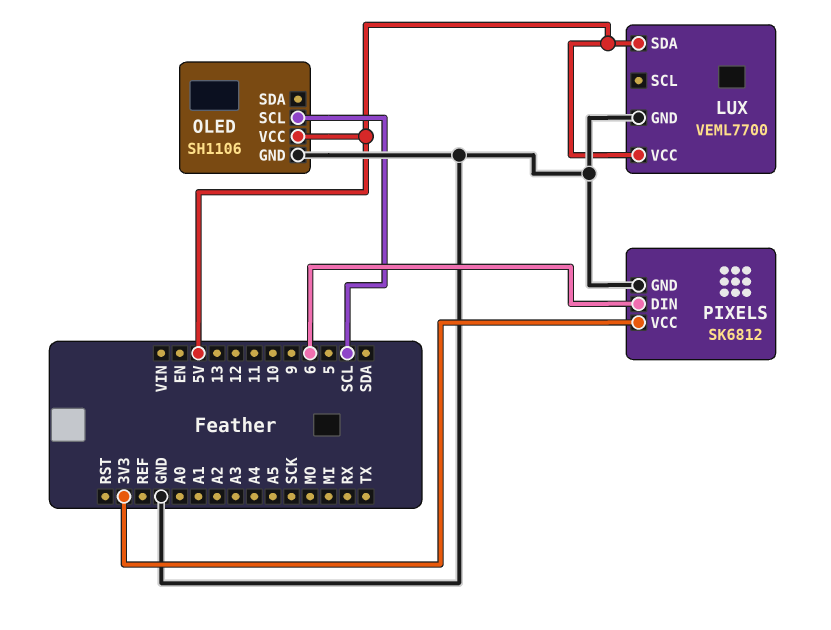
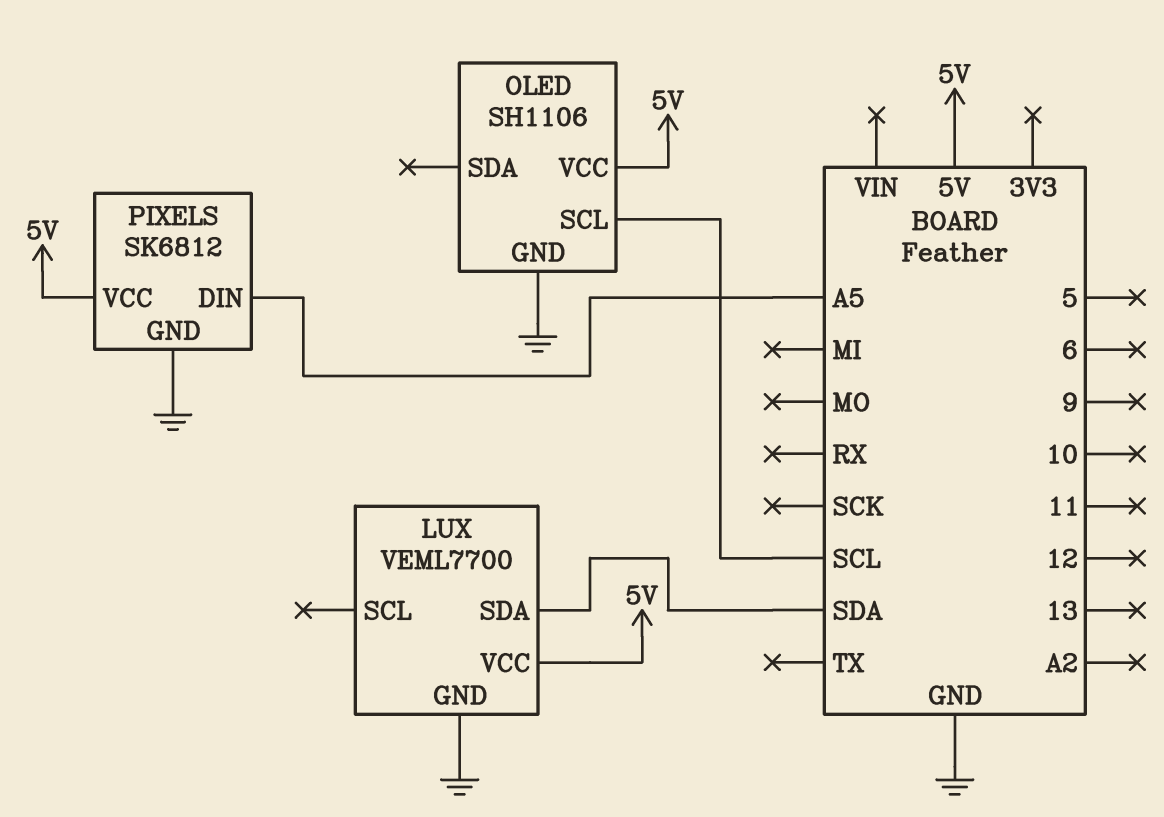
LUX pin SDA: 5V -> SDA
PIXELS pin DIN: 6 -> A5
PIXELS pin VCC: 3V3 -> 5V

